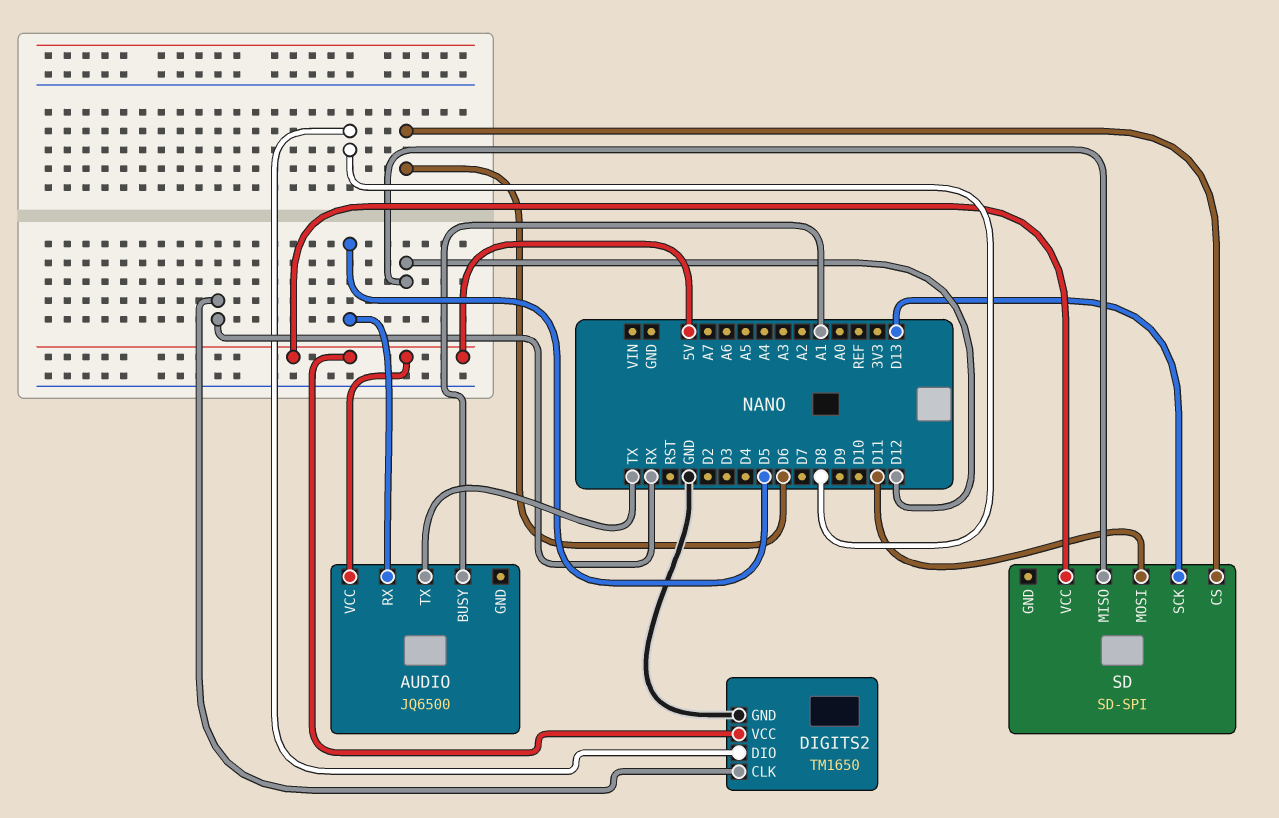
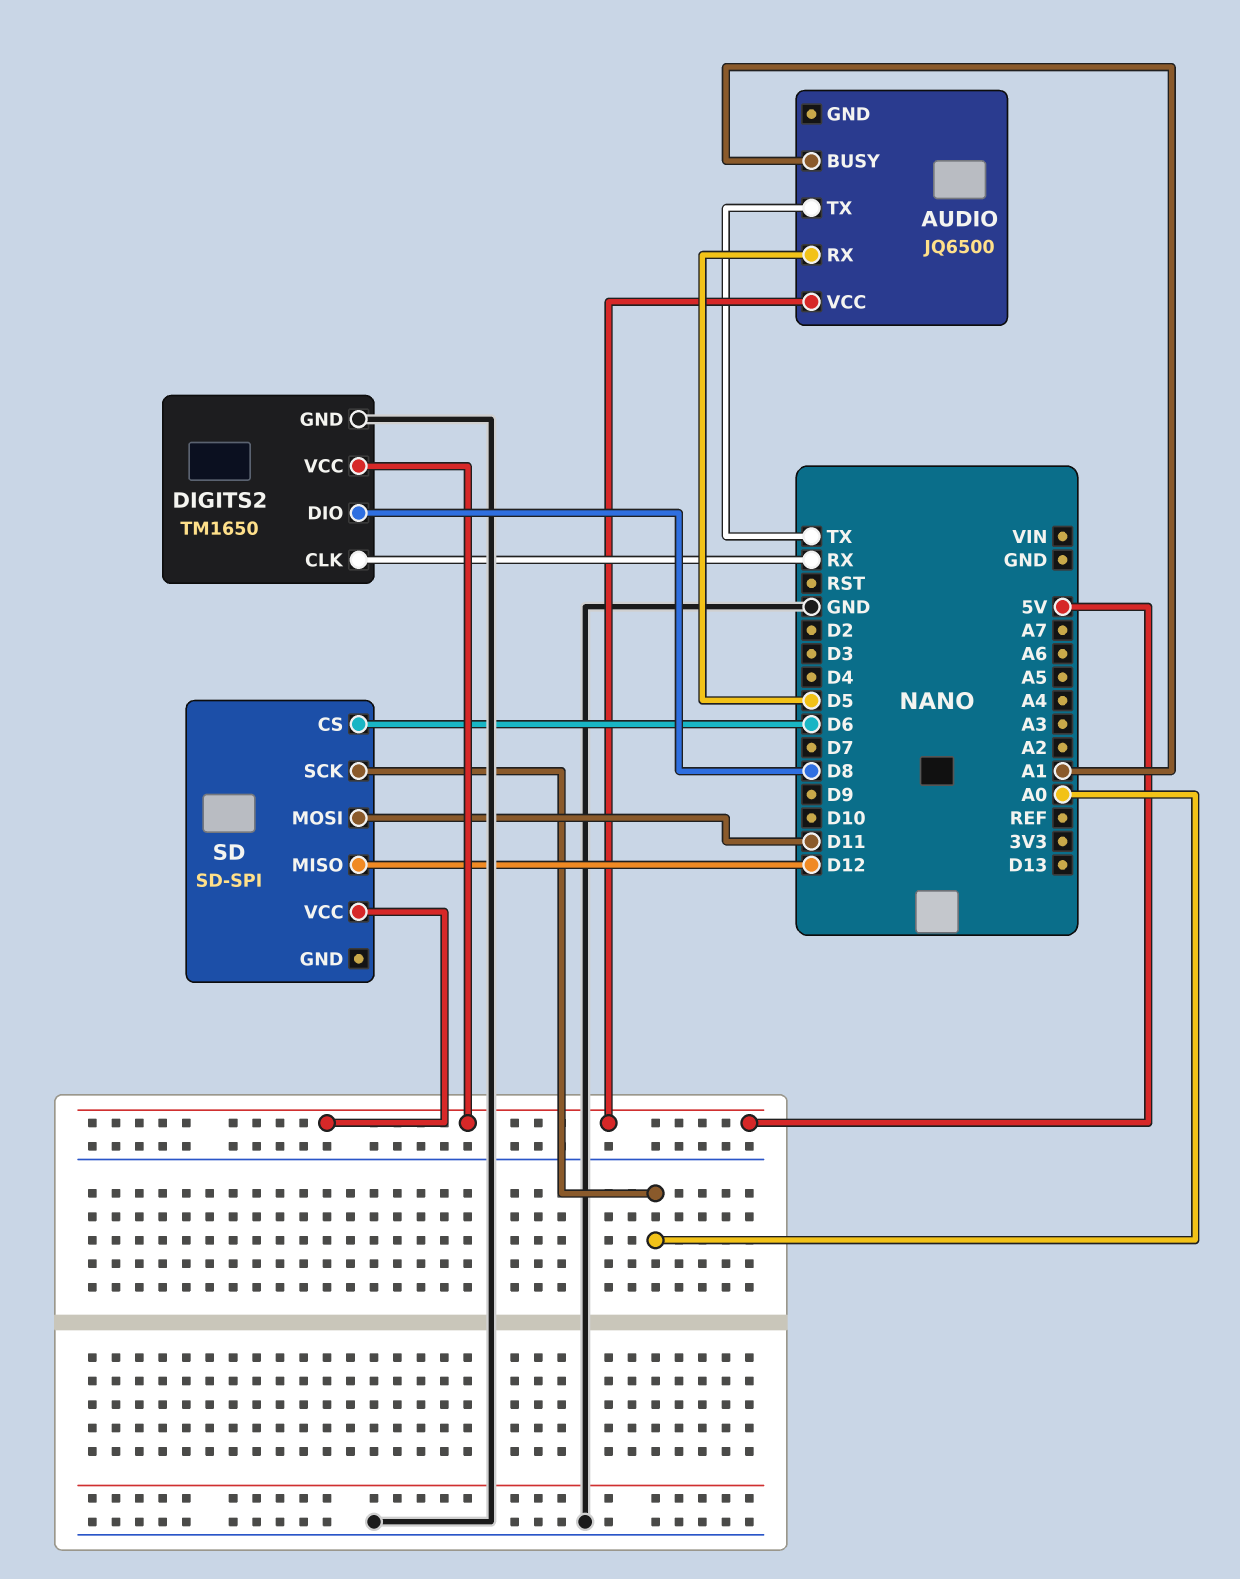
SD pin SCK: D13 -> A0

